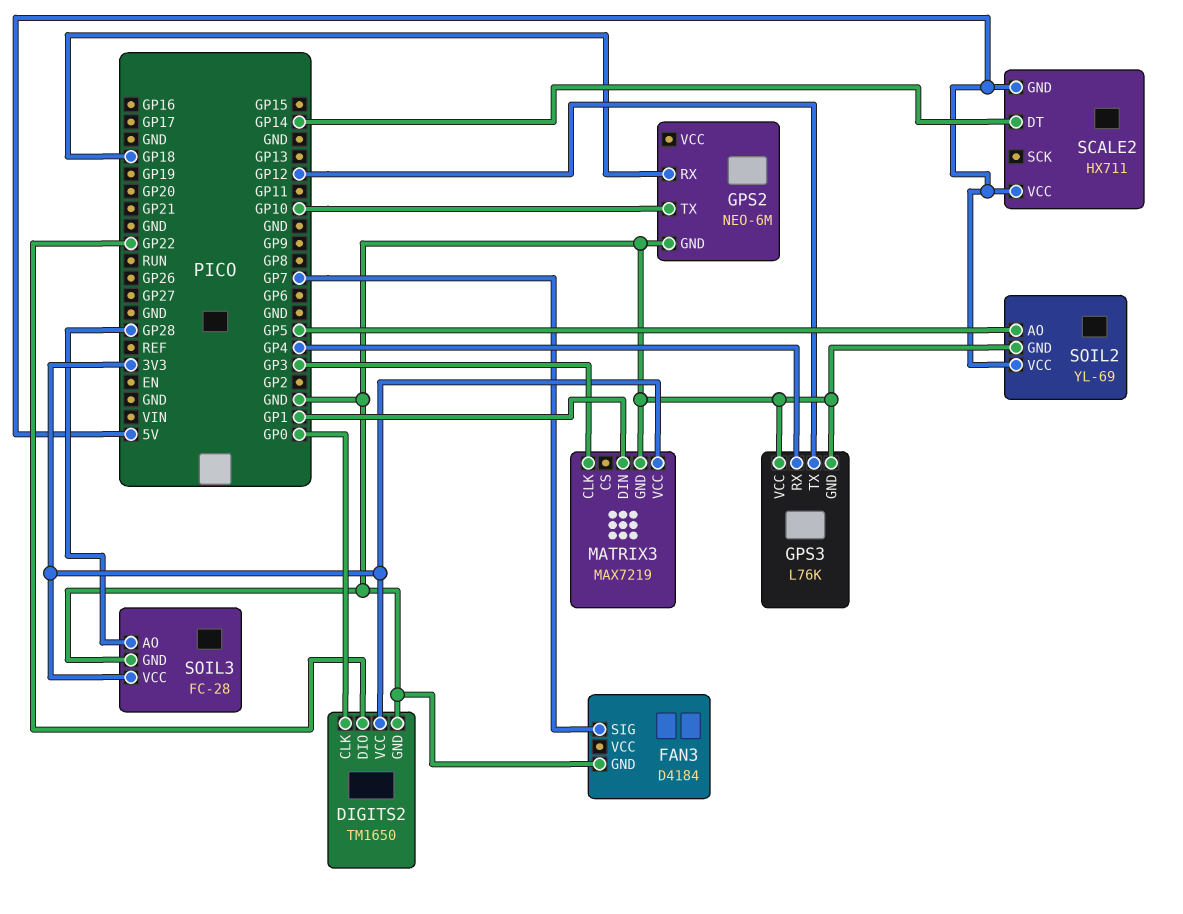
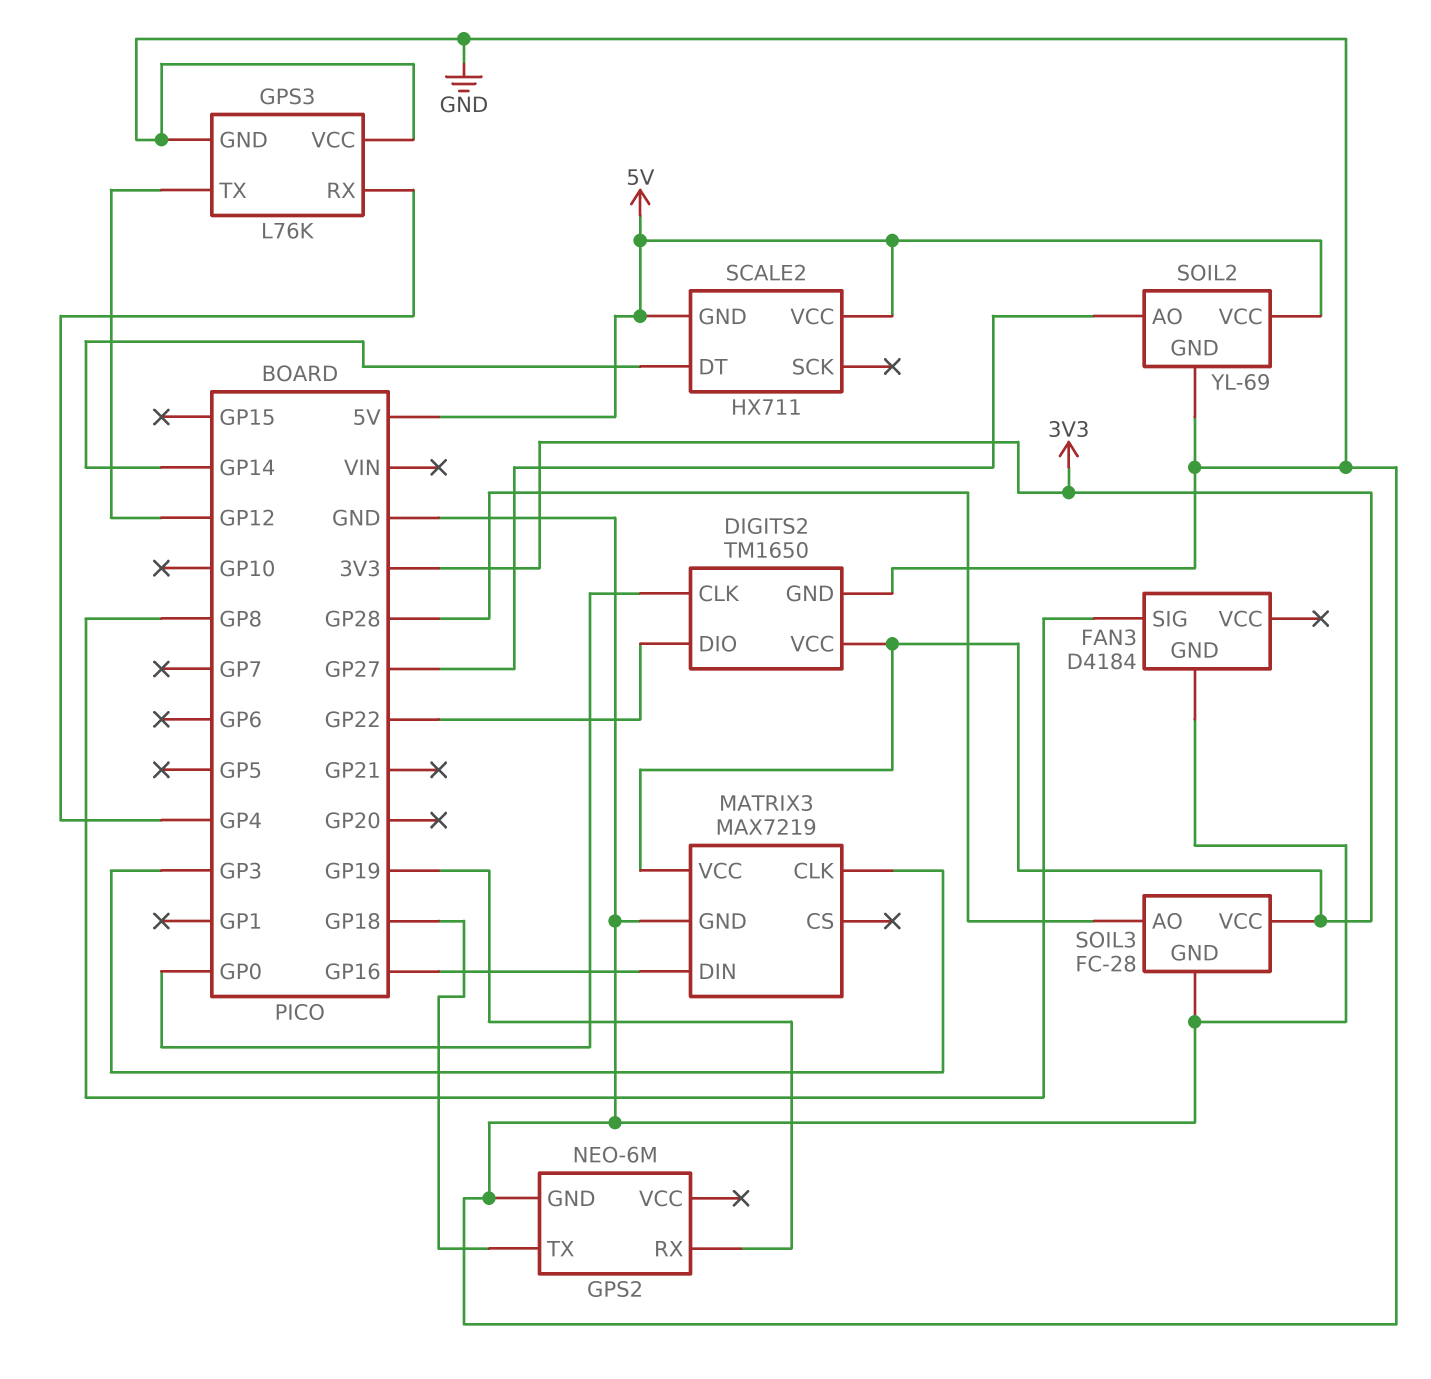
FAN3 pin SIG: GP7 -> GP8
GPS2 pin RX: GP18 -> GP19
GPS2 pin TX: GP10 -> GP18
MATRIX3 pin DIN: GP1 -> GP16
SOIL2 pin AO: GP5 -> GP27

